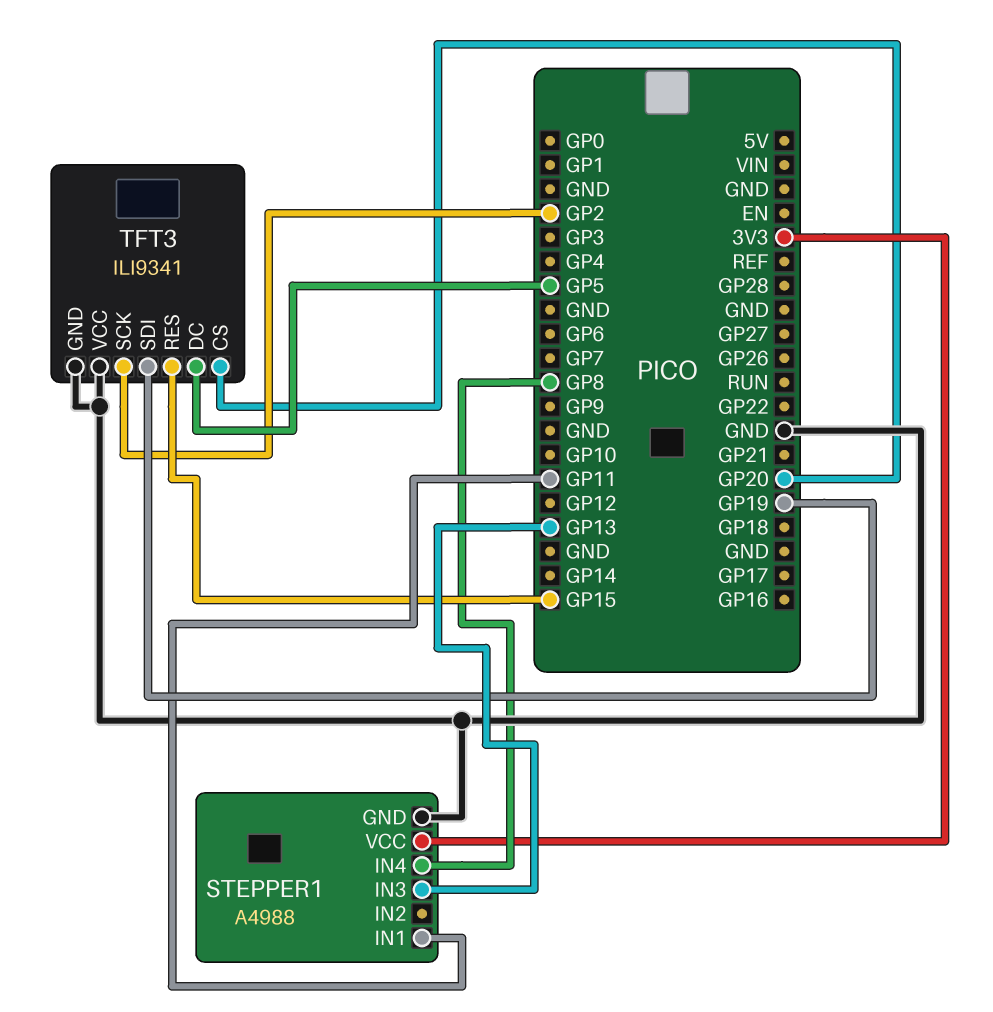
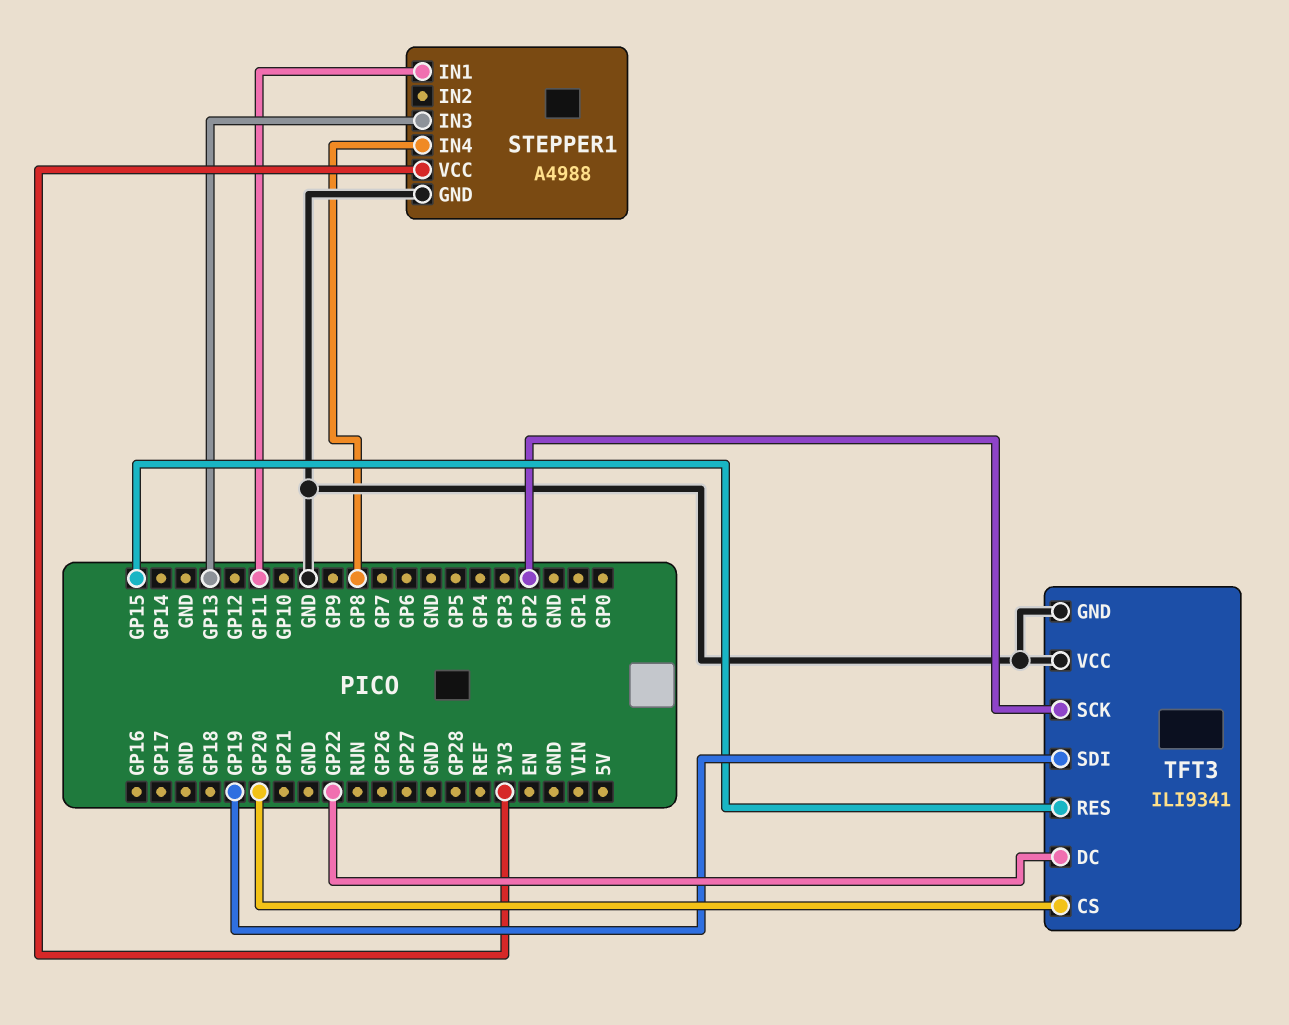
TFT3 pin DC: GP5 -> GP22

